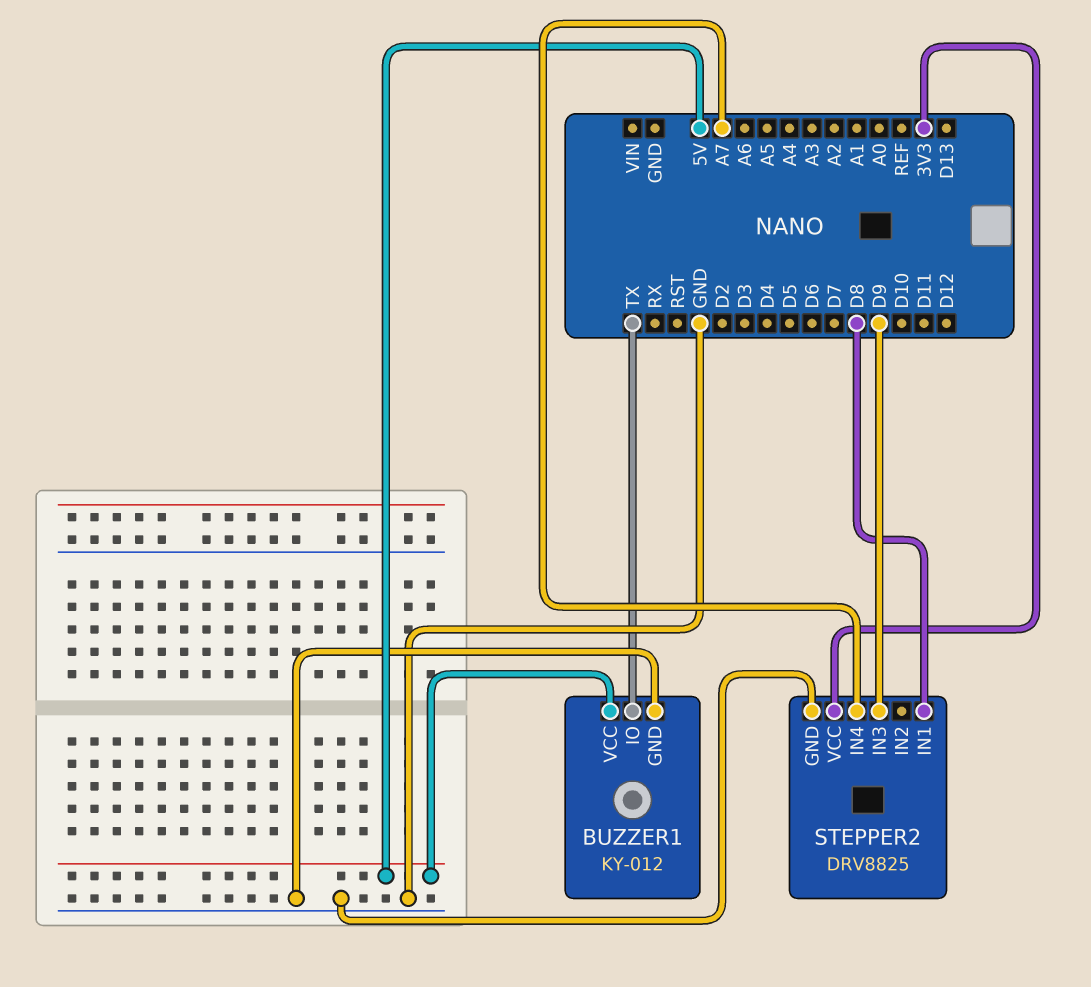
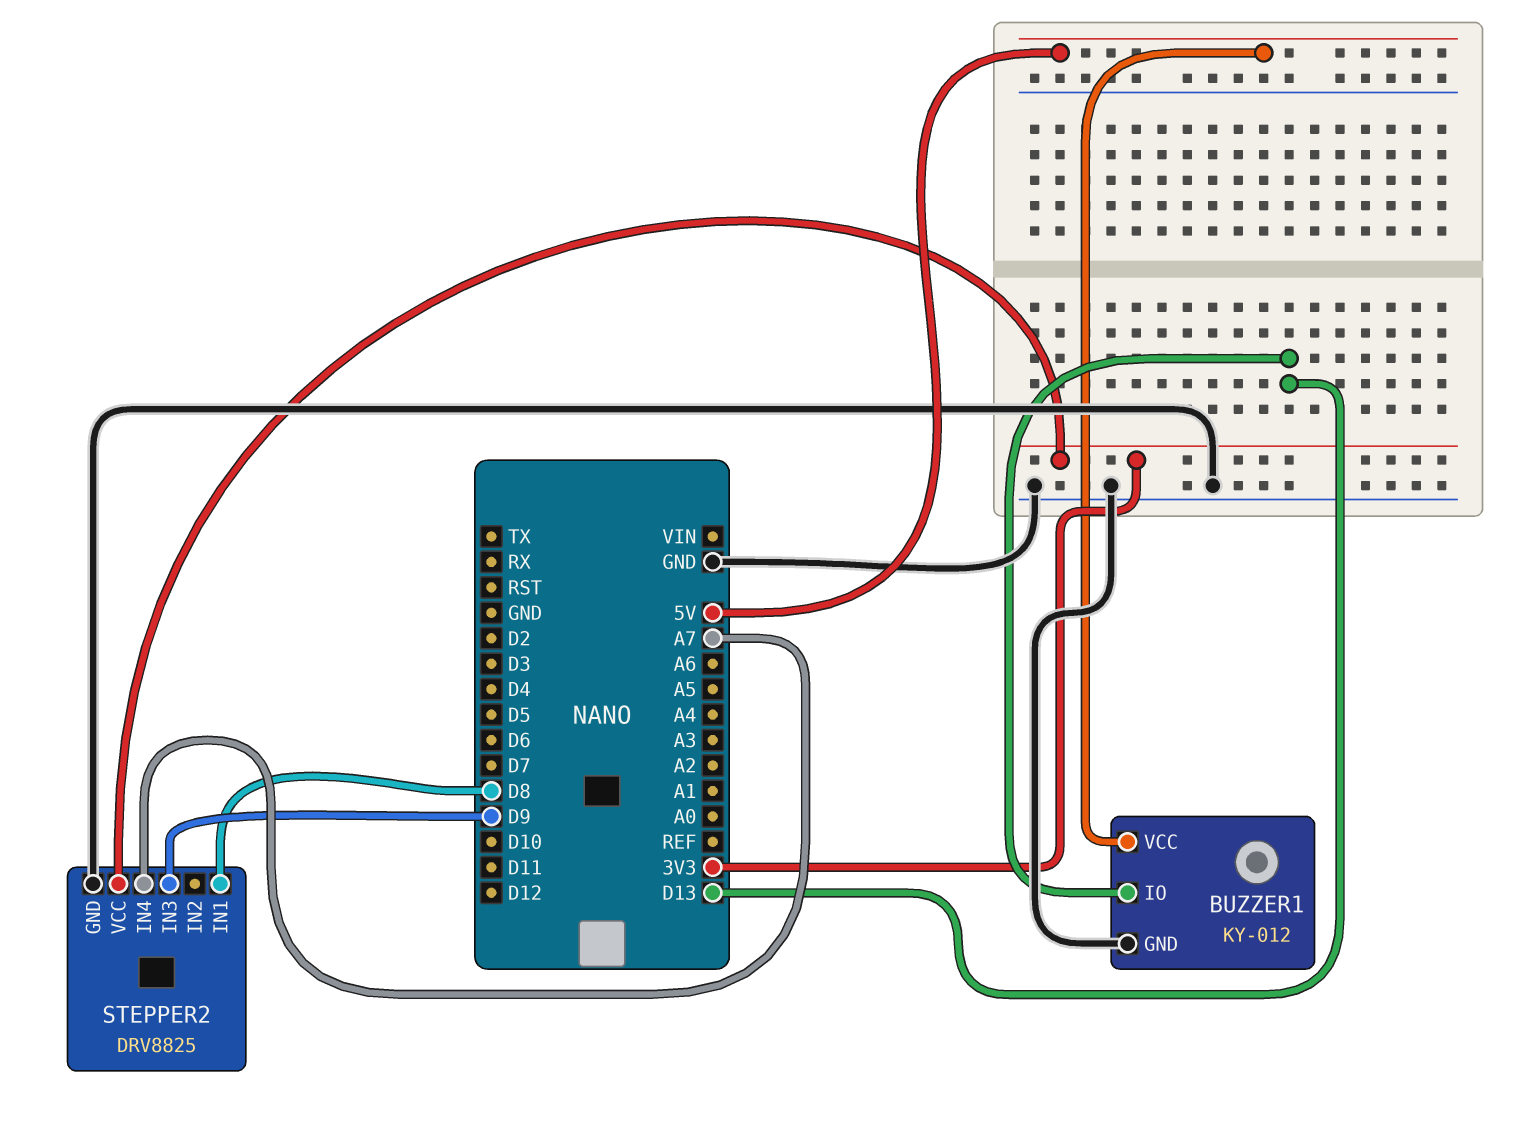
BUZZER1 pin IO: TX -> D13

